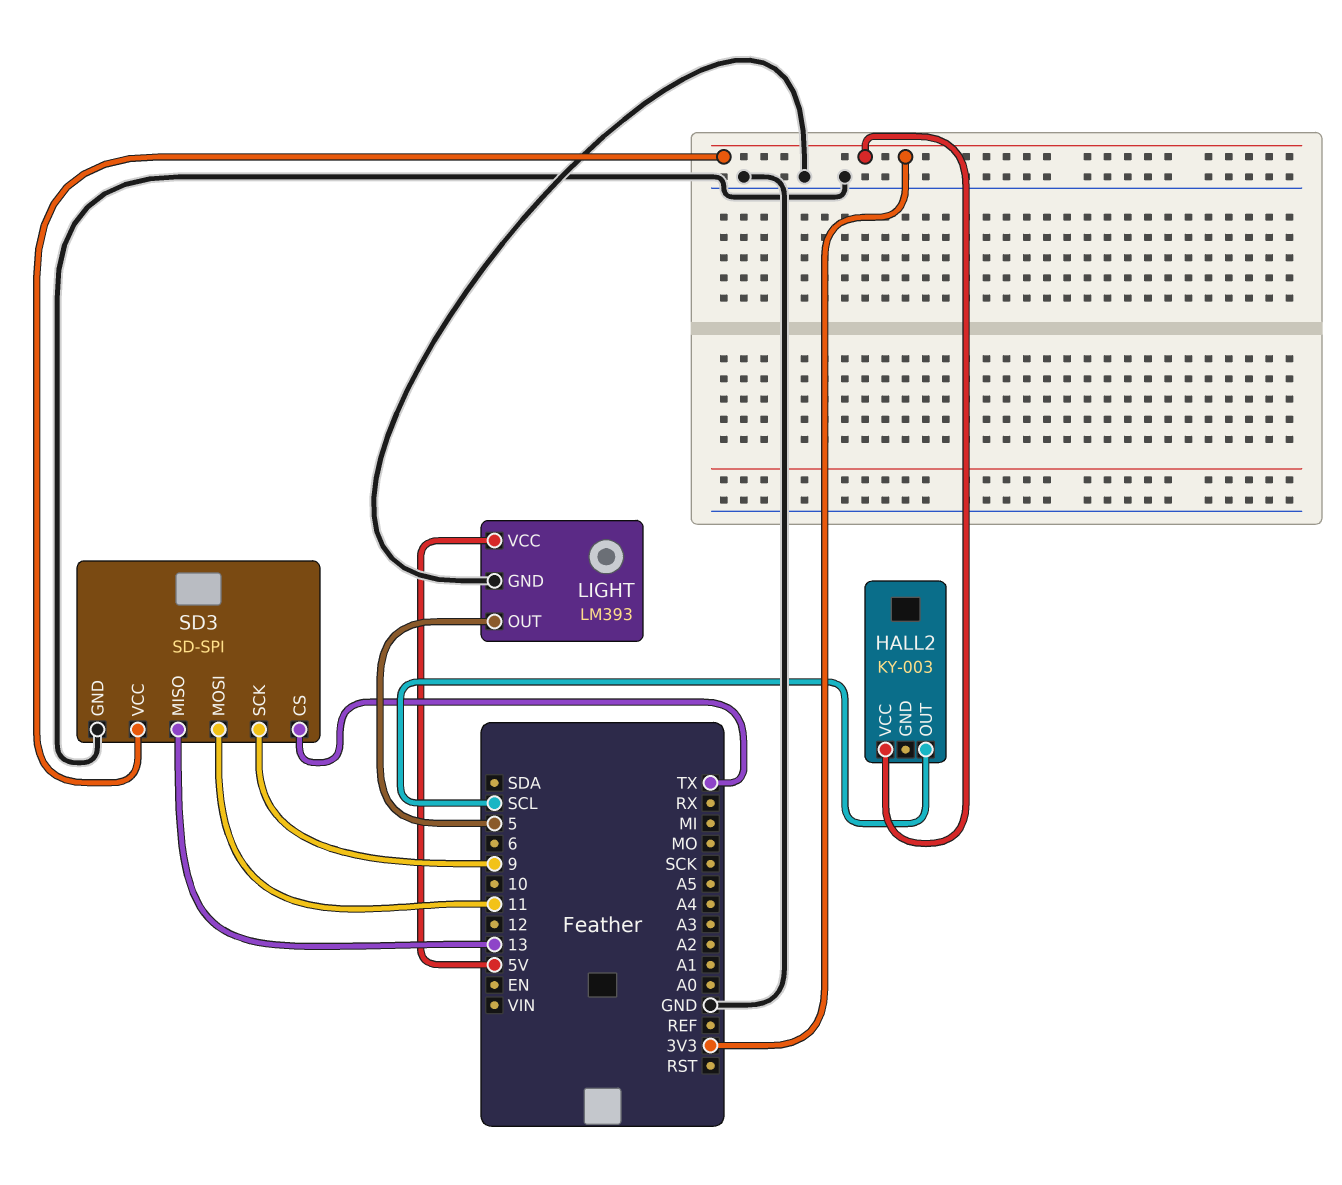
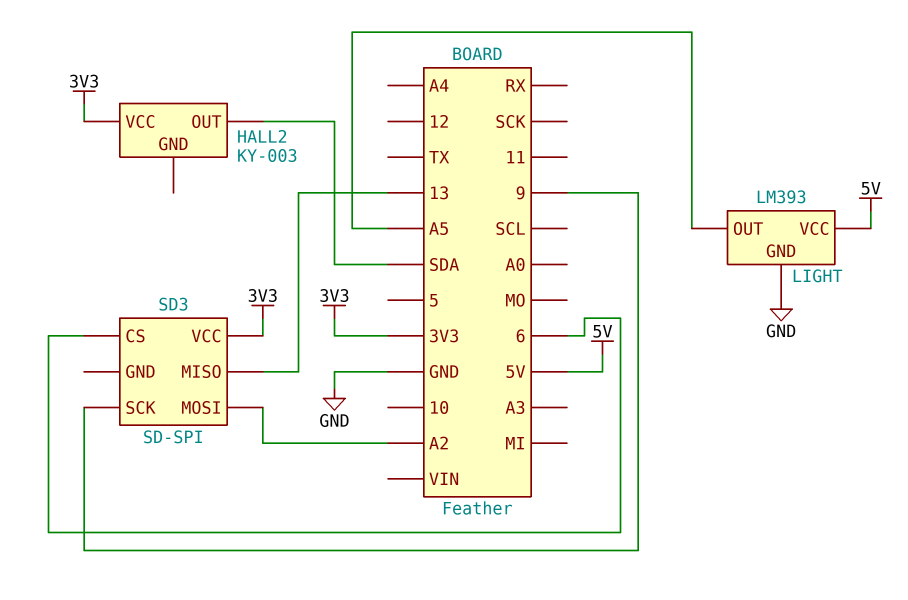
HALL2 pin OUT: SCL -> SDA
LIGHT pin OUT: 5 -> A5
SD3 pin CS: TX -> 6
SD3 pin GND: GND -> none
SD3 pin MOSI: 11 -> A2

